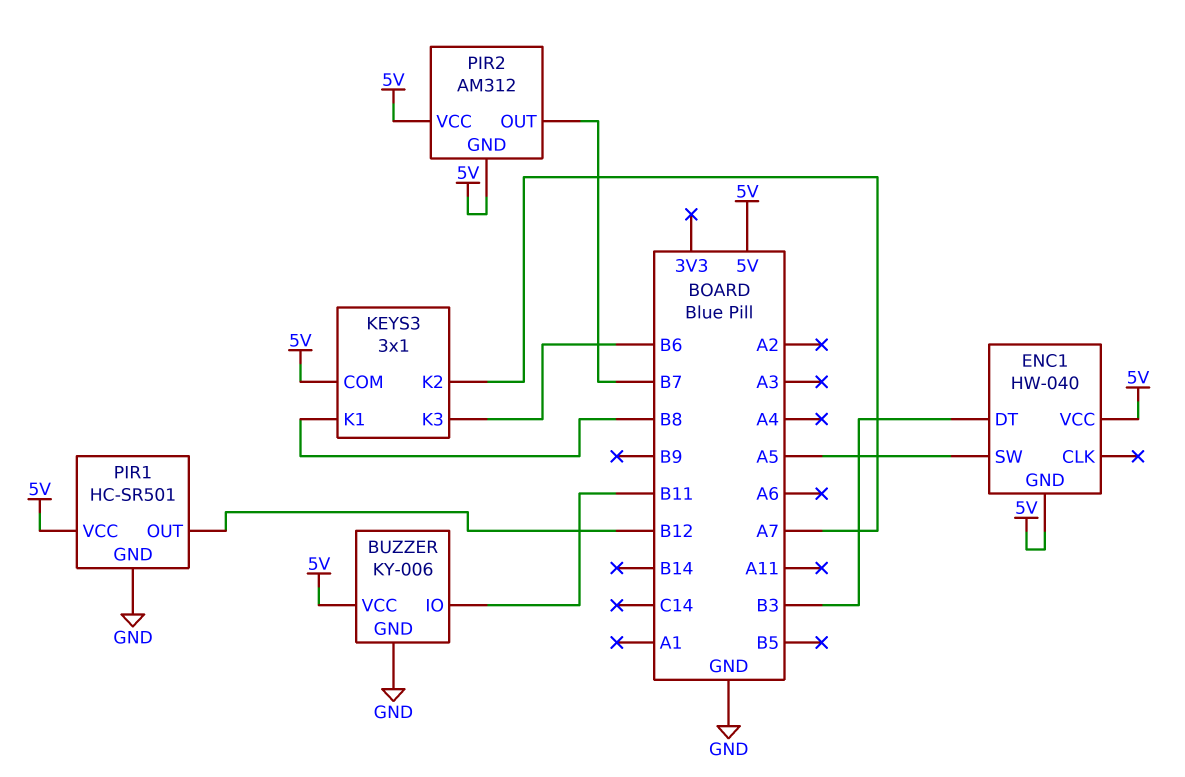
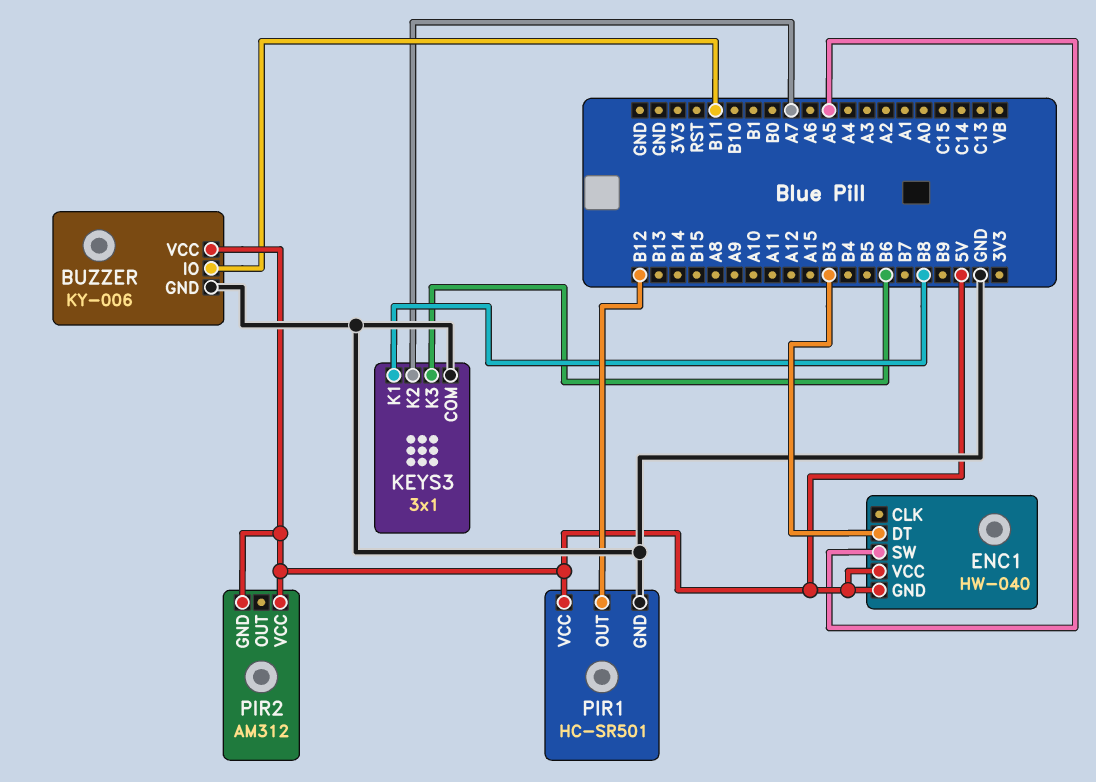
KEYS3 pin COM: 5V -> GND
PIR2 pin OUT: B7 -> none

